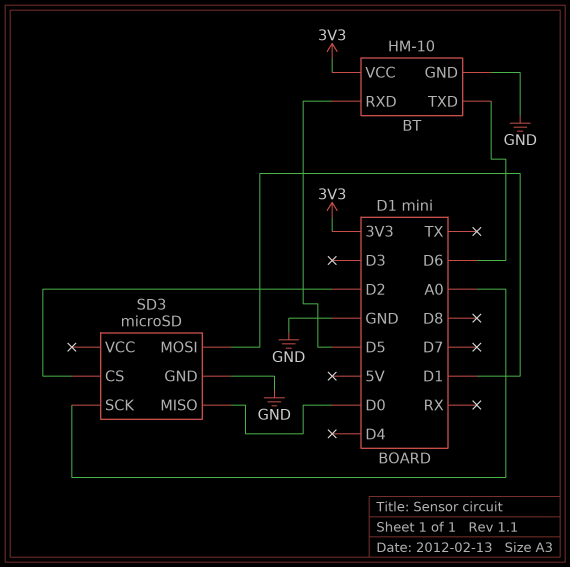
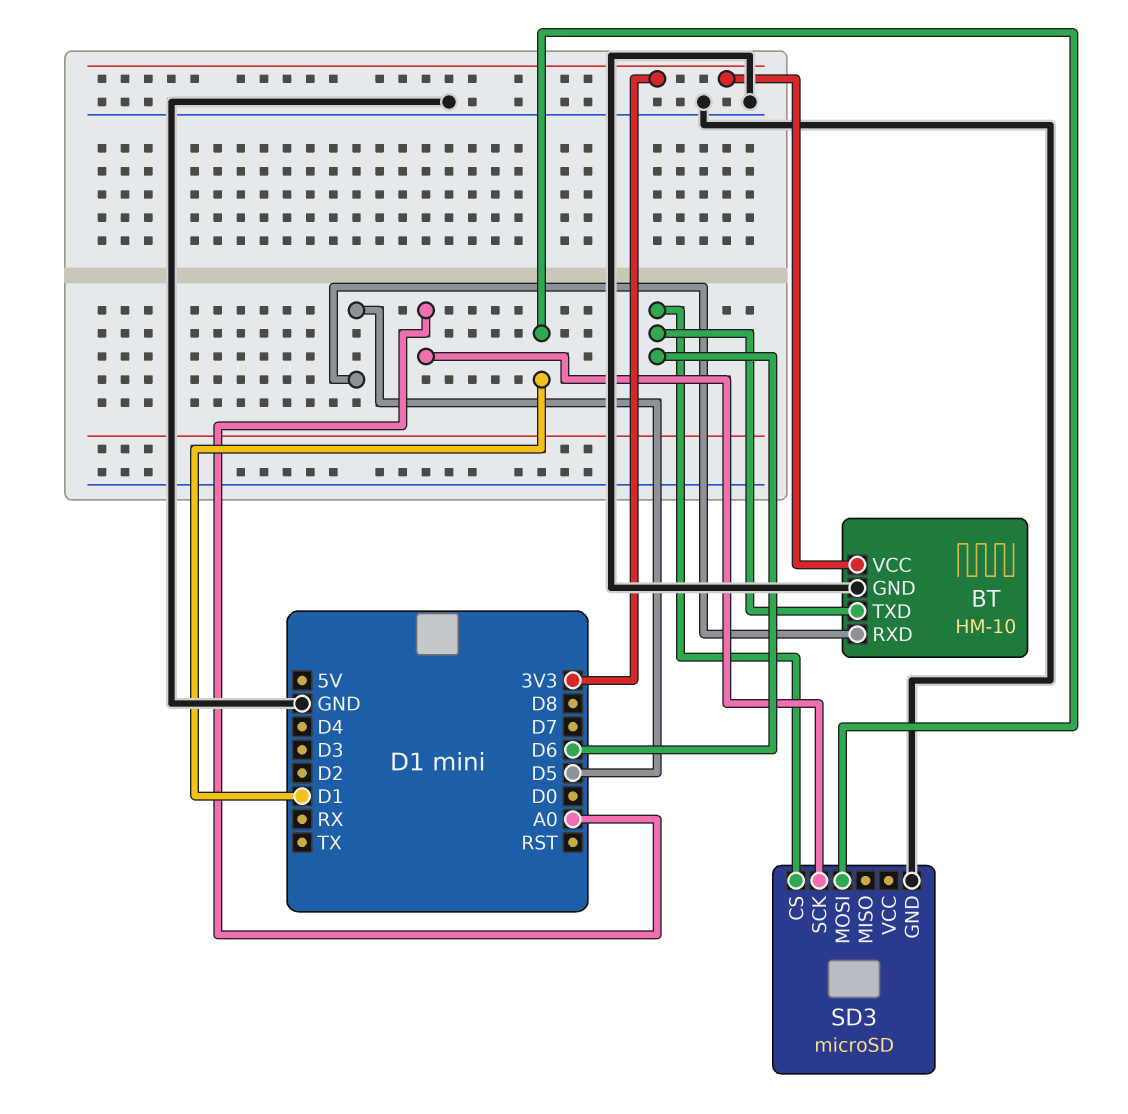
SD3 pin CS: D2 -> D6
SD3 pin MISO: D0 -> none

